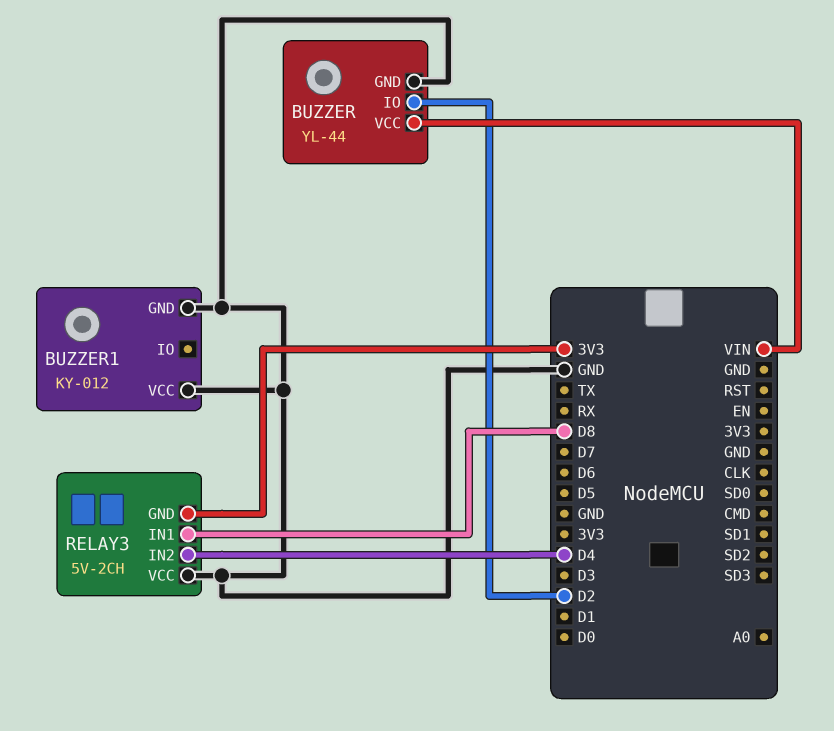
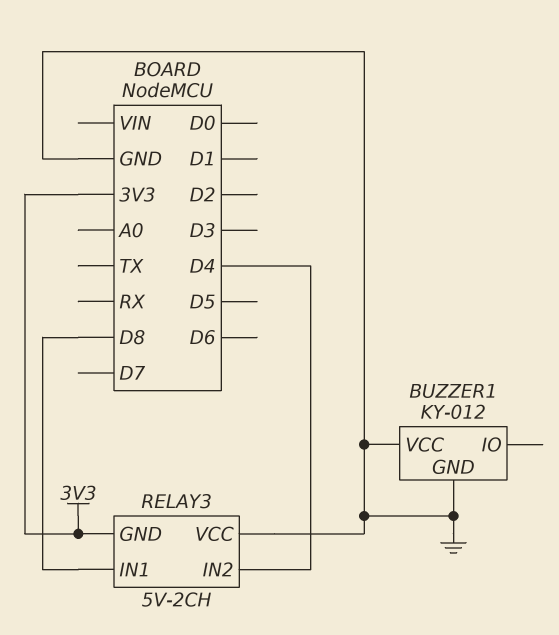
BUZZER: YL-44 -> none
BUZZER pin GND: GND -> none
BUZZER pin IO: D2 -> none
BUZZER pin VCC: VIN -> none

